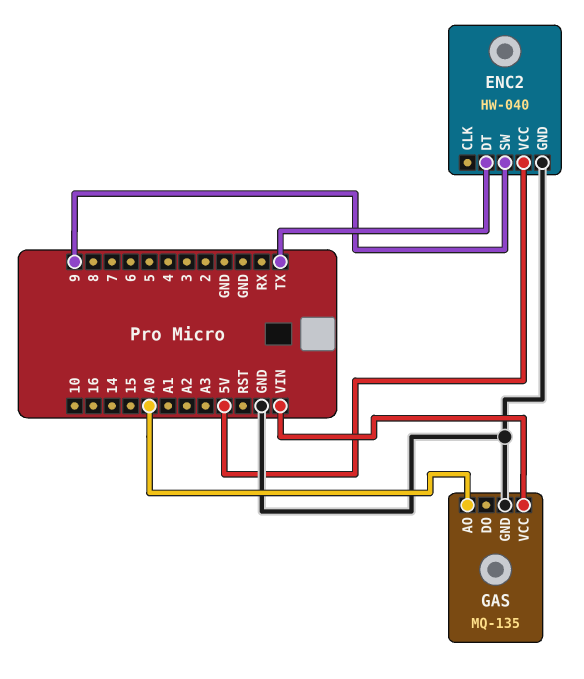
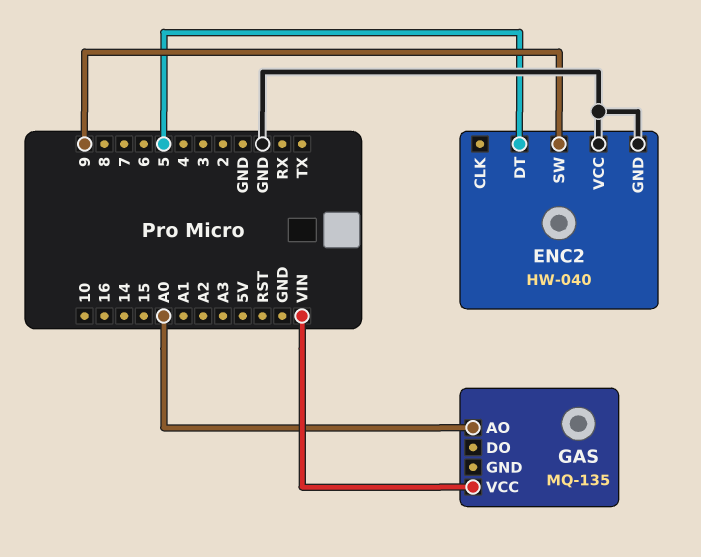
ENC2 pin DT: TX -> 5
ENC2 pin VCC: 5V -> GND
GAS pin GND: GND -> none

